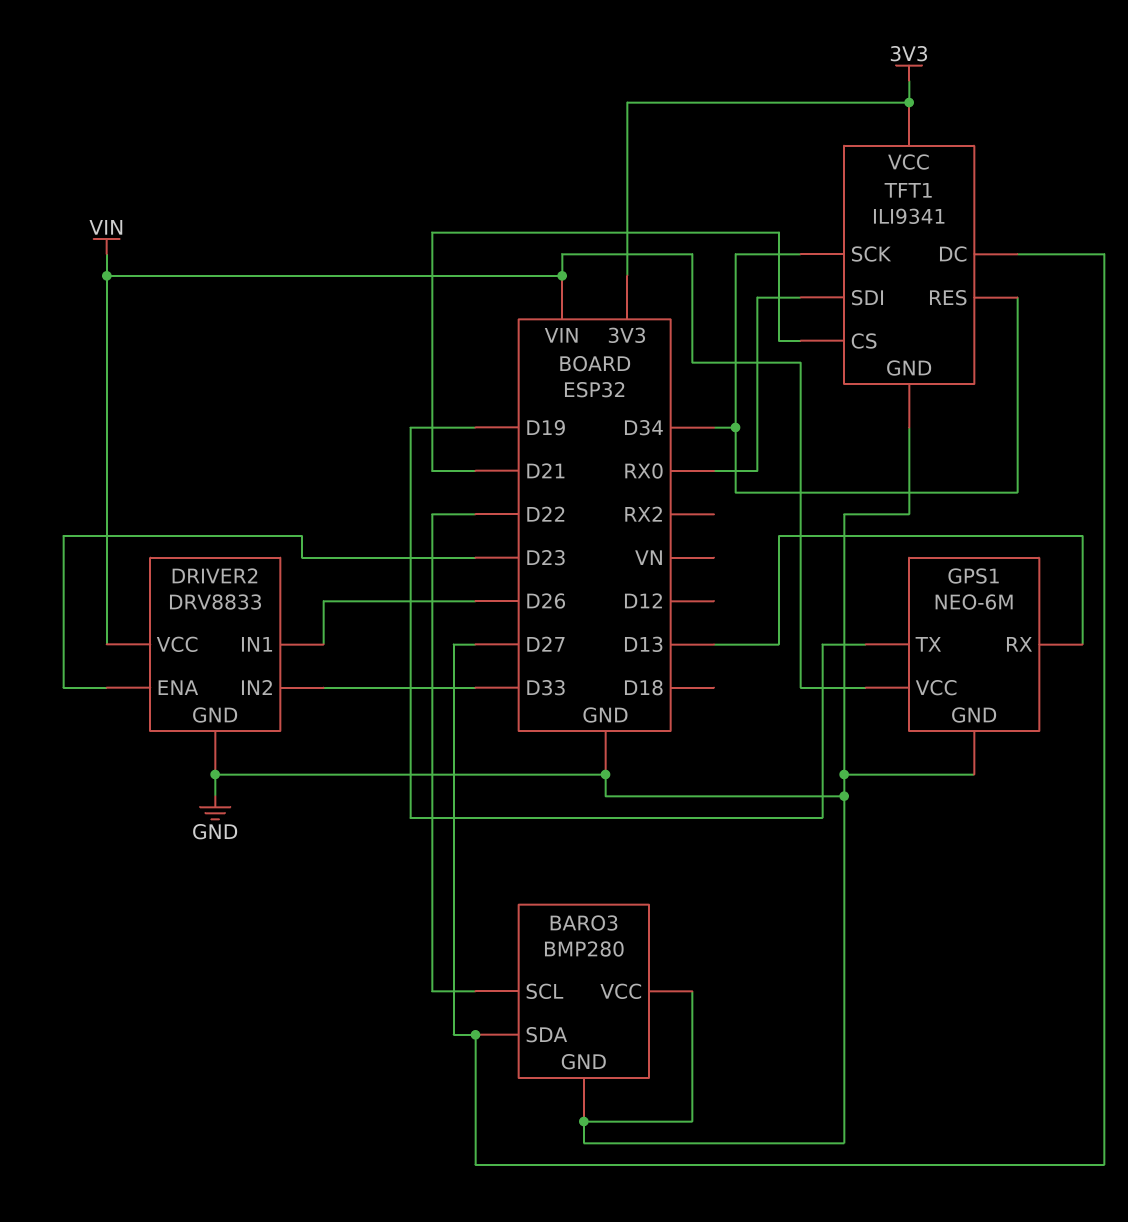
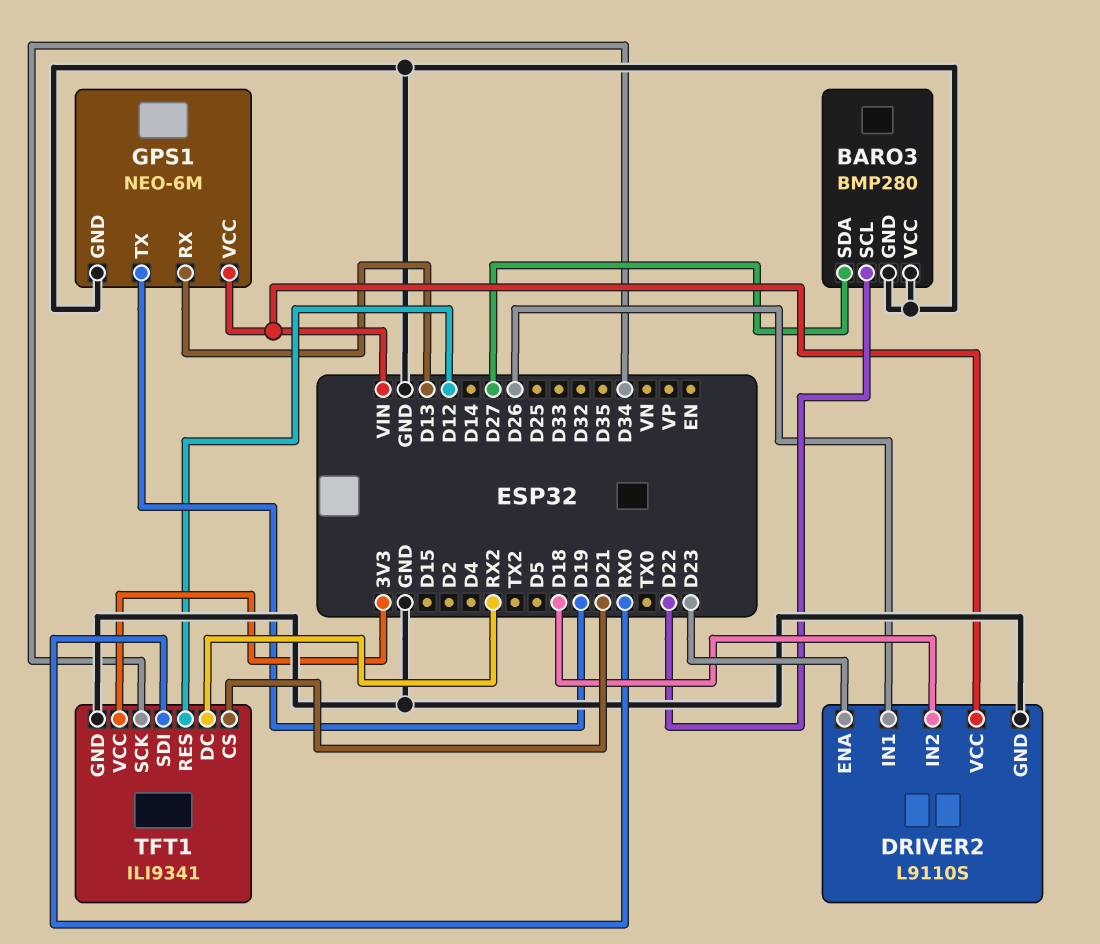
DRIVER2: DRV8833 -> L9110S
DRIVER2 pin IN2: D33 -> D18
TFT1 pin DC: D27 -> RX2
TFT1 pin RES: D34 -> D12

